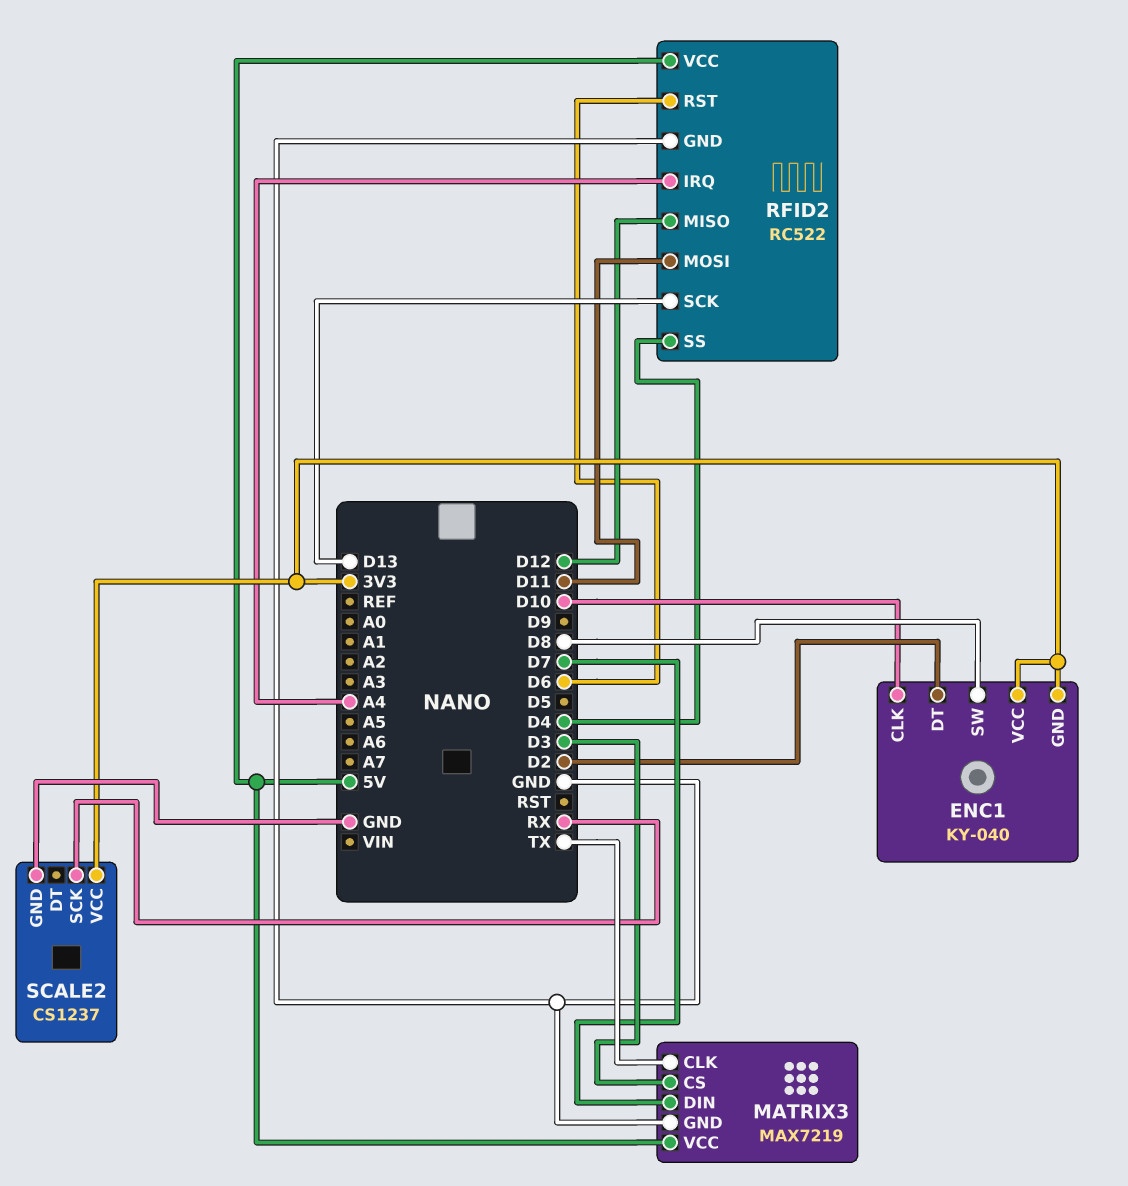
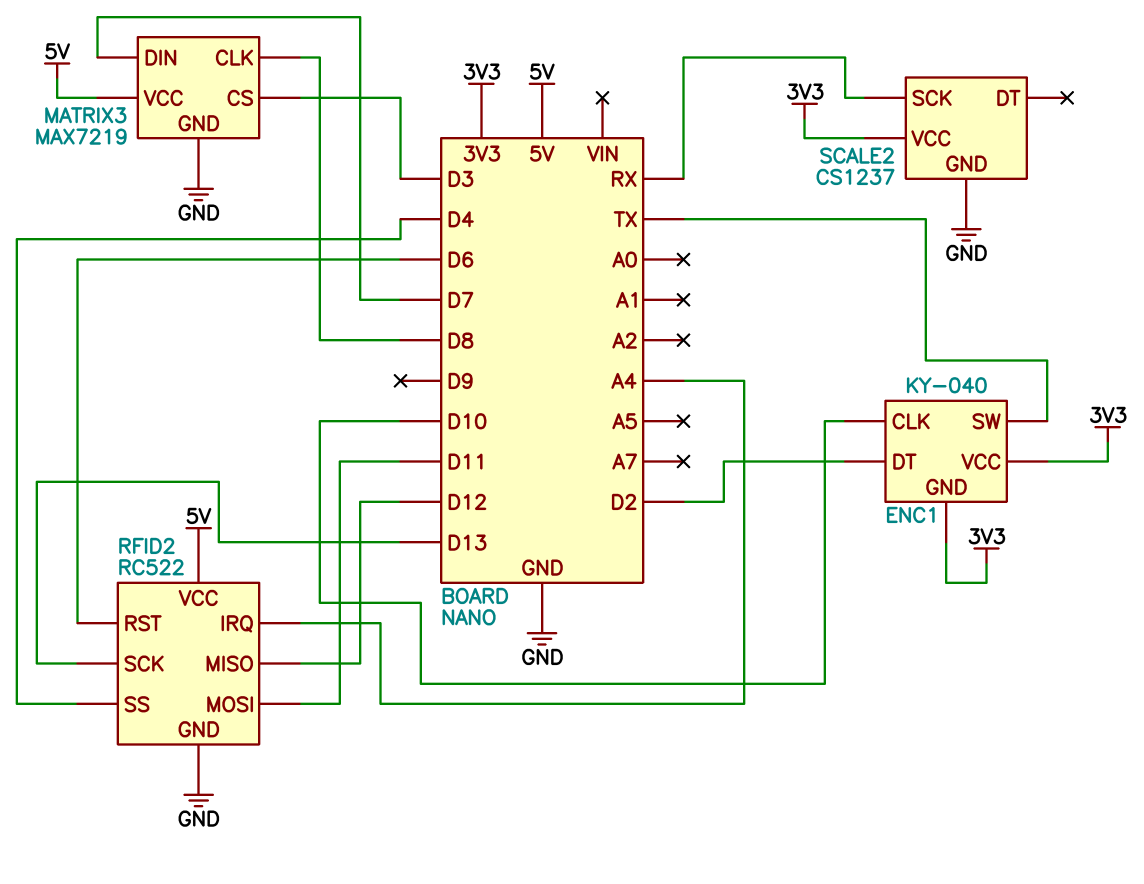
ENC1 pin SW: D8 -> TX
MATRIX3 pin CLK: TX -> D8

